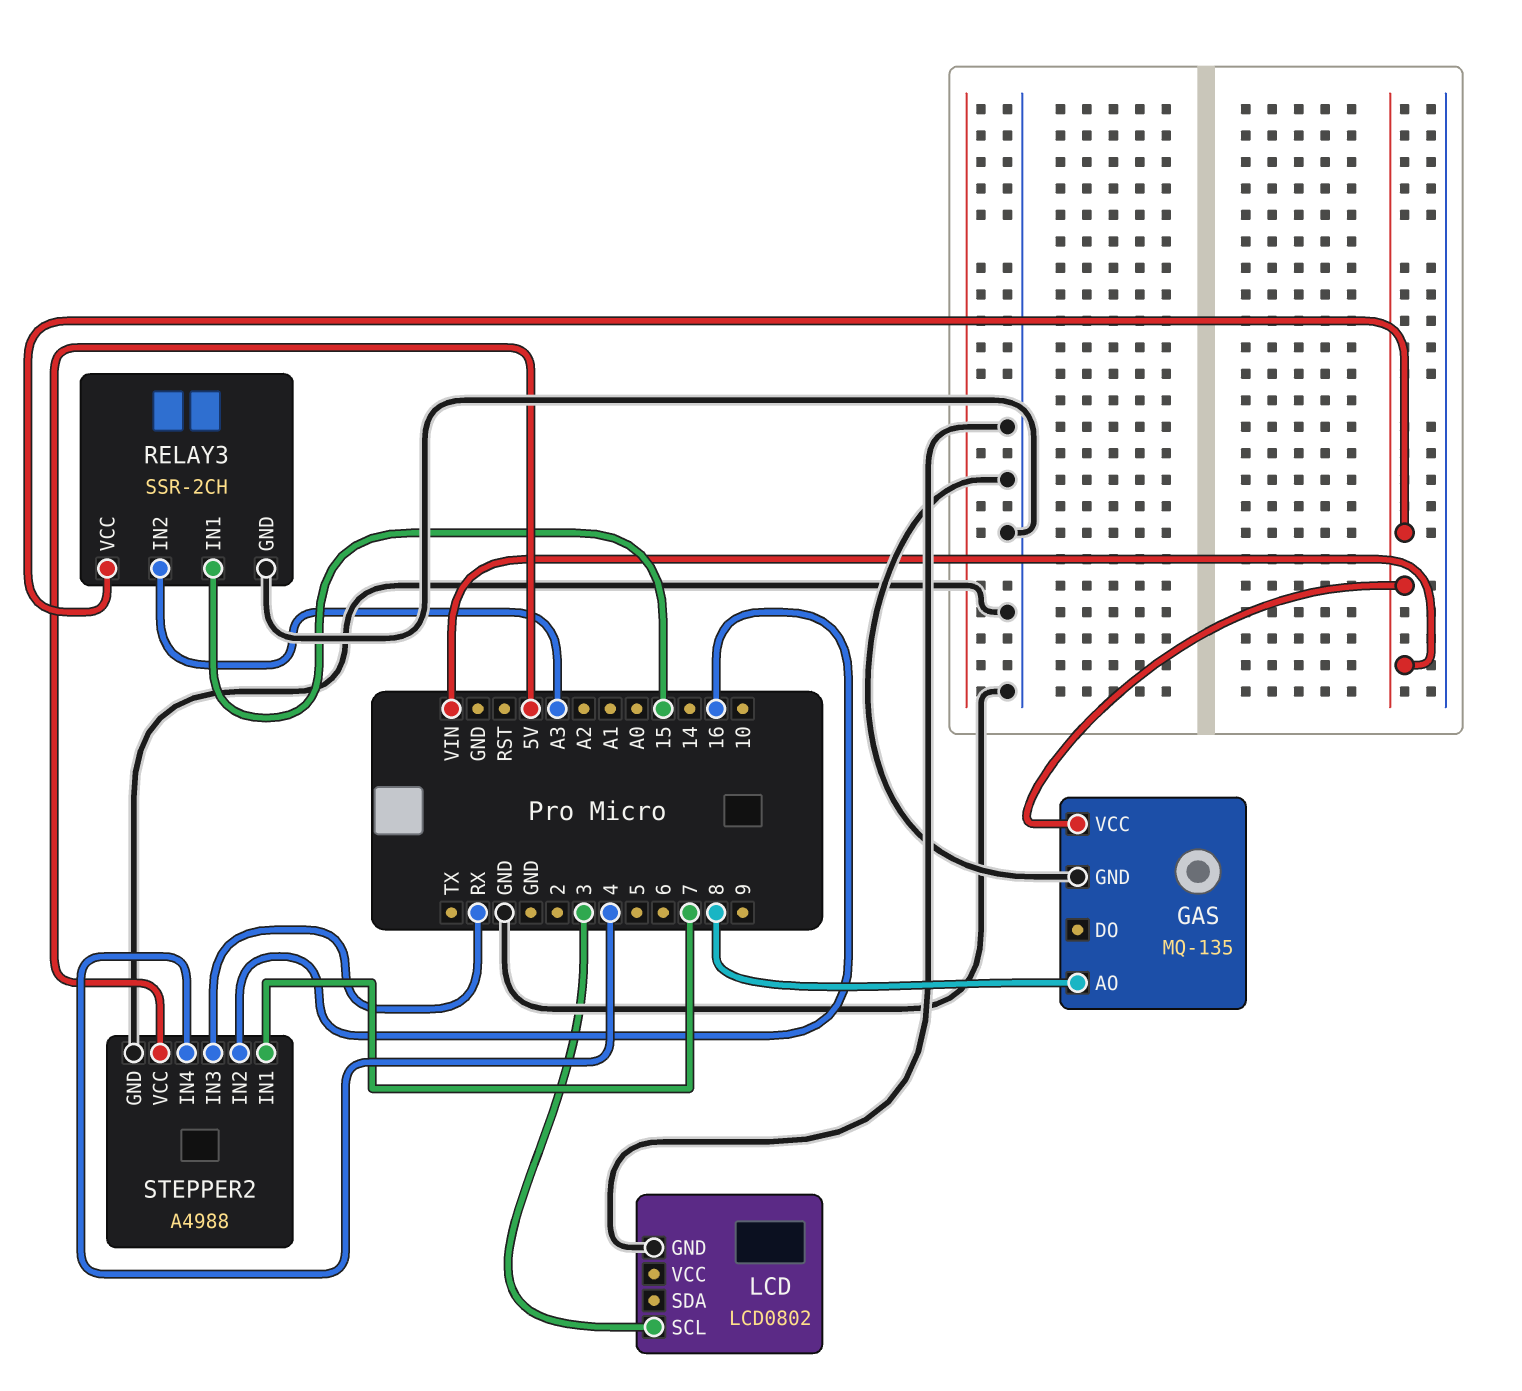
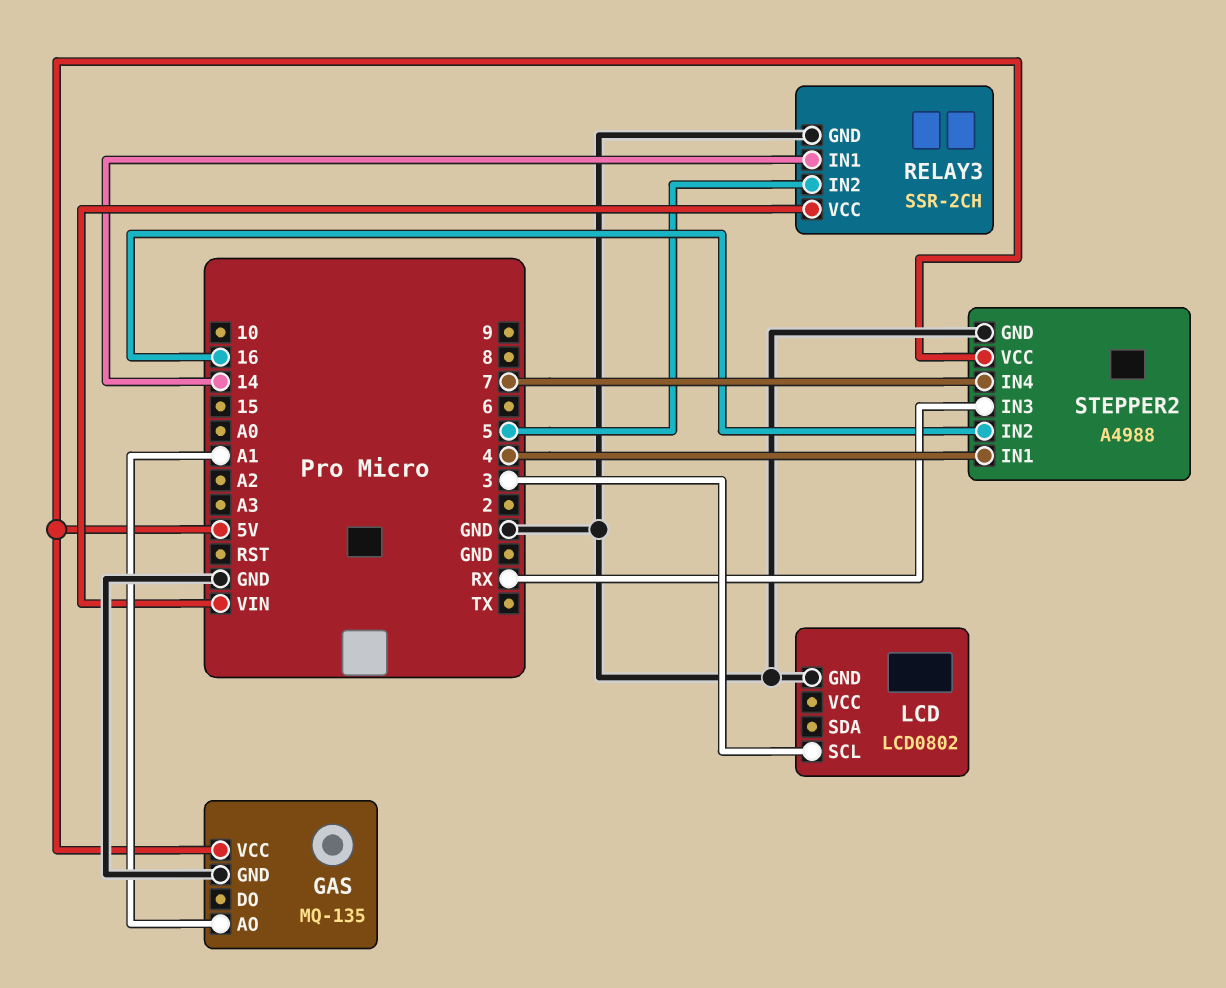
GAS pin AO: 8 -> A1
GAS pin VCC: VIN -> 5V
RELAY3 pin IN1: 15 -> 14
RELAY3 pin IN2: A3 -> 5
STEPPER2 pin IN1: 7 -> 4
STEPPER2 pin IN4: 4 -> 7

